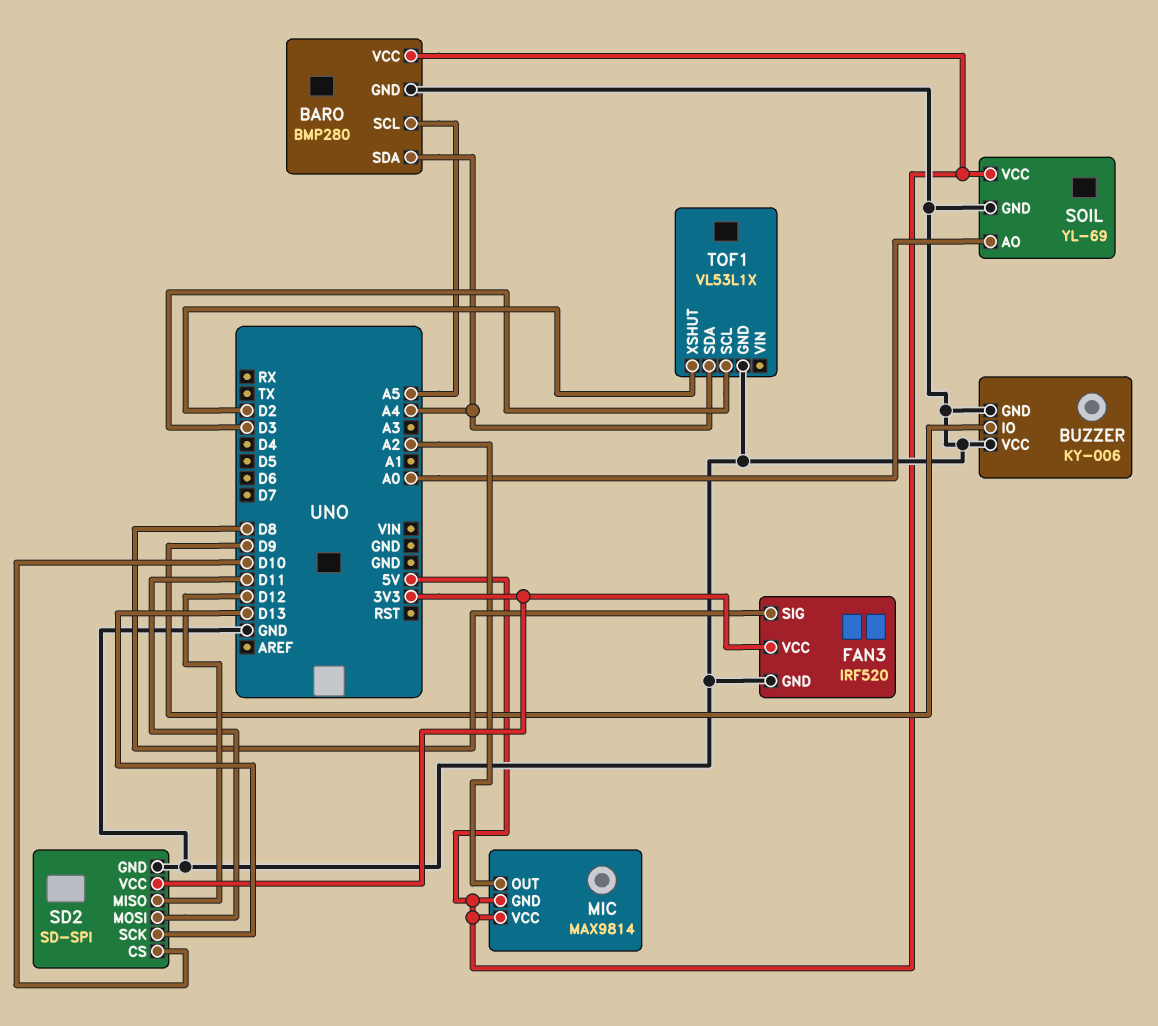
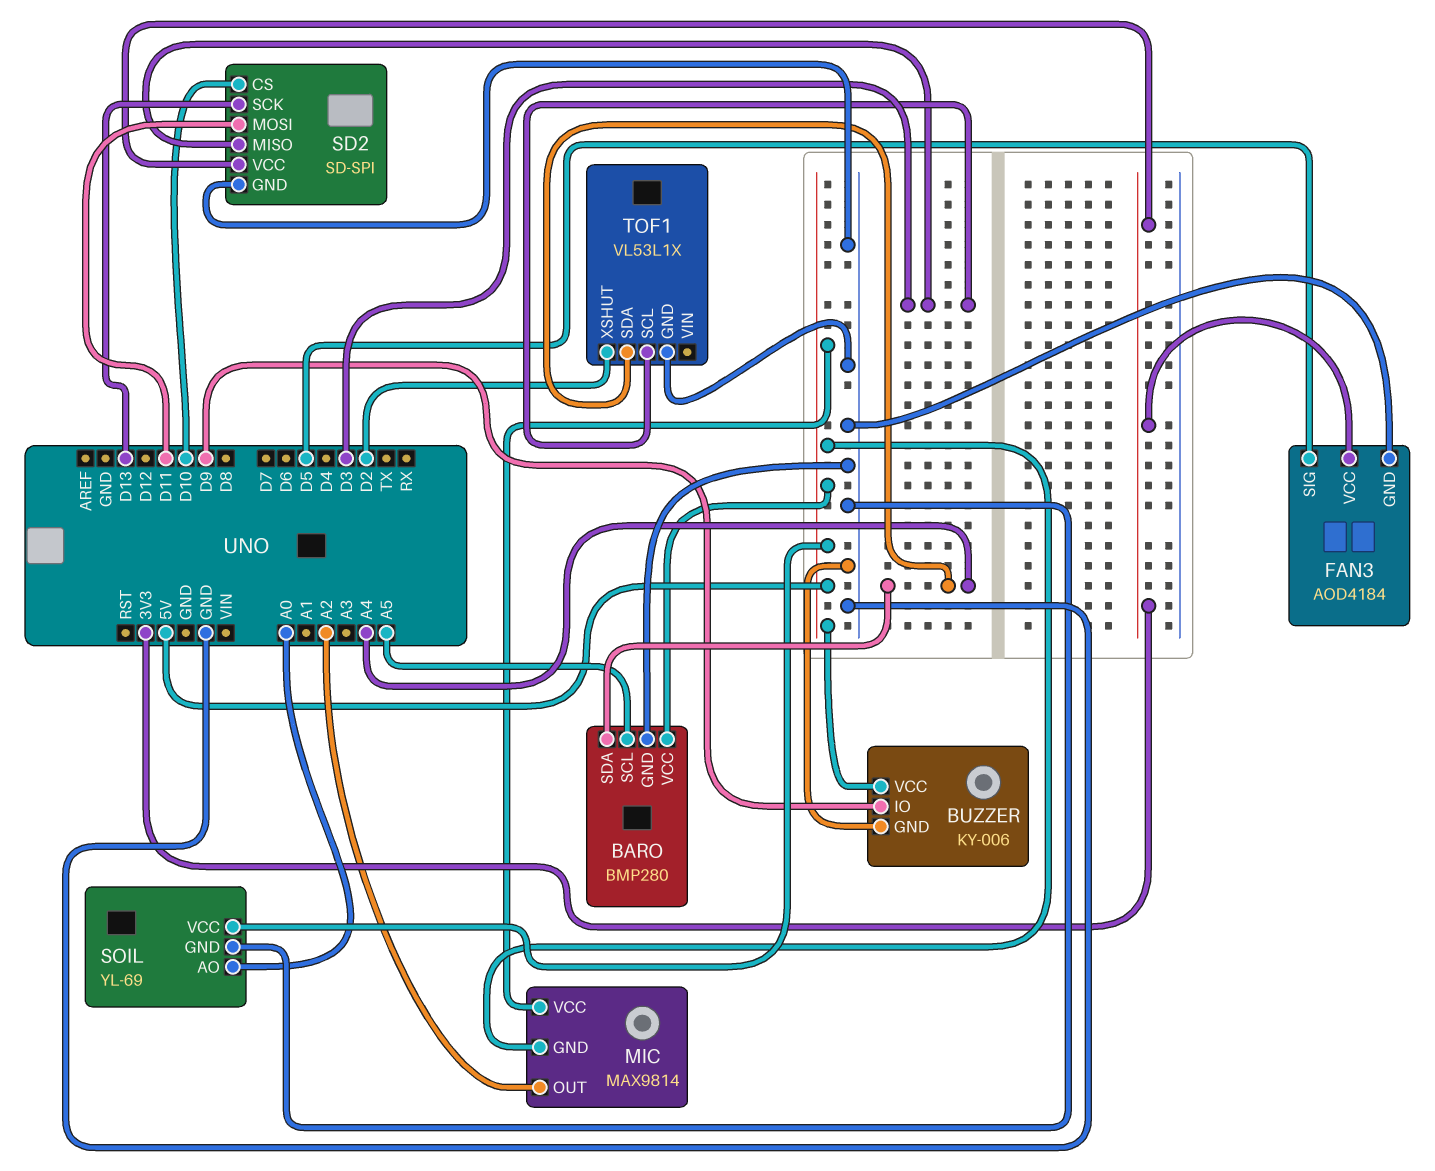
BUZZER pin VCC: GND -> 5V
FAN3: IRF520 -> AOD4184
FAN3 pin SIG: D8 -> D5
SD2 pin MISO: D12 -> D3

